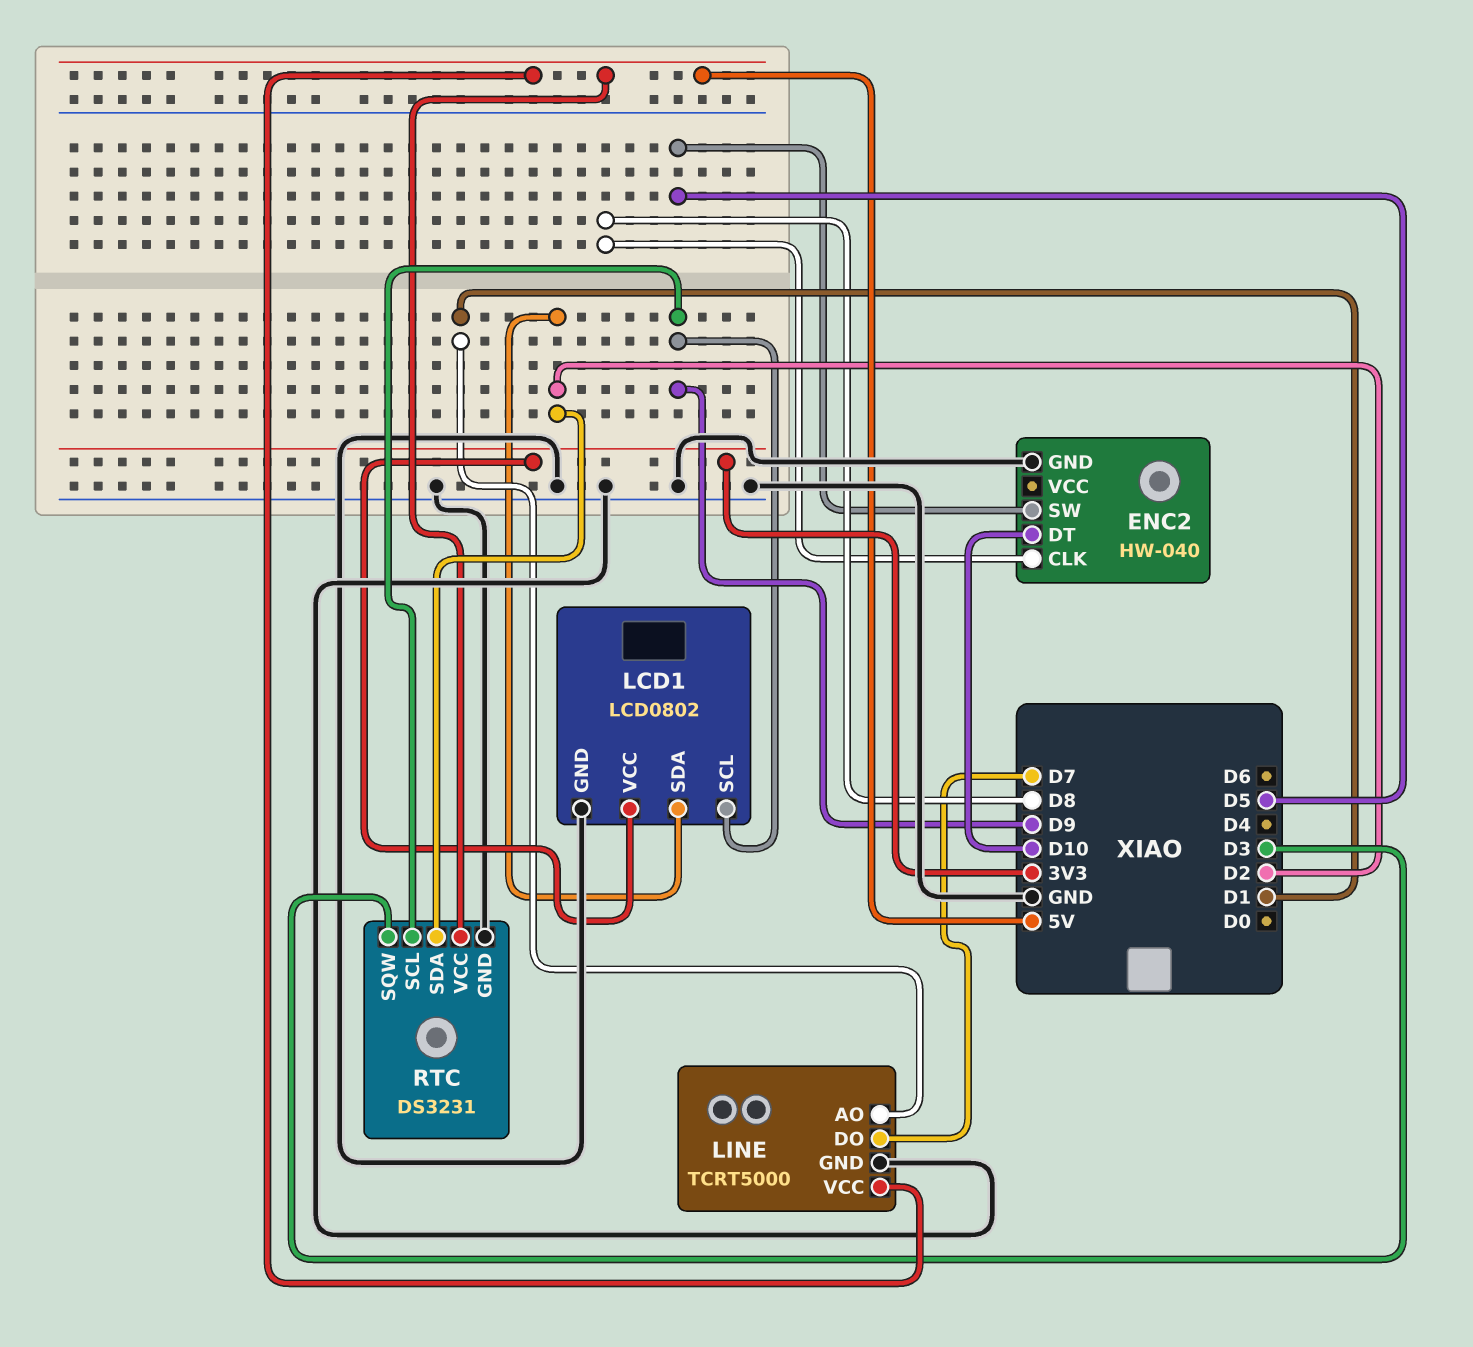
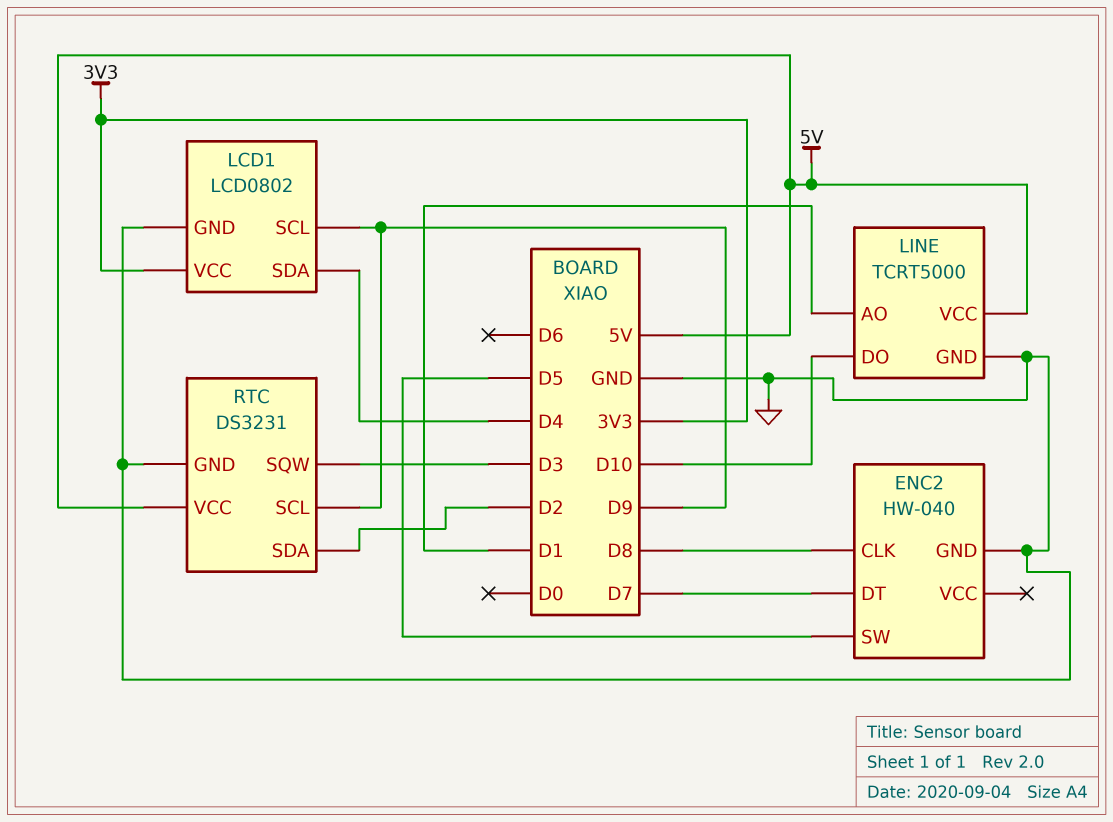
ENC2 pin DT: D10 -> D7
LCD1 pin SDA: D2 -> D4
LINE pin DO: D7 -> D10

